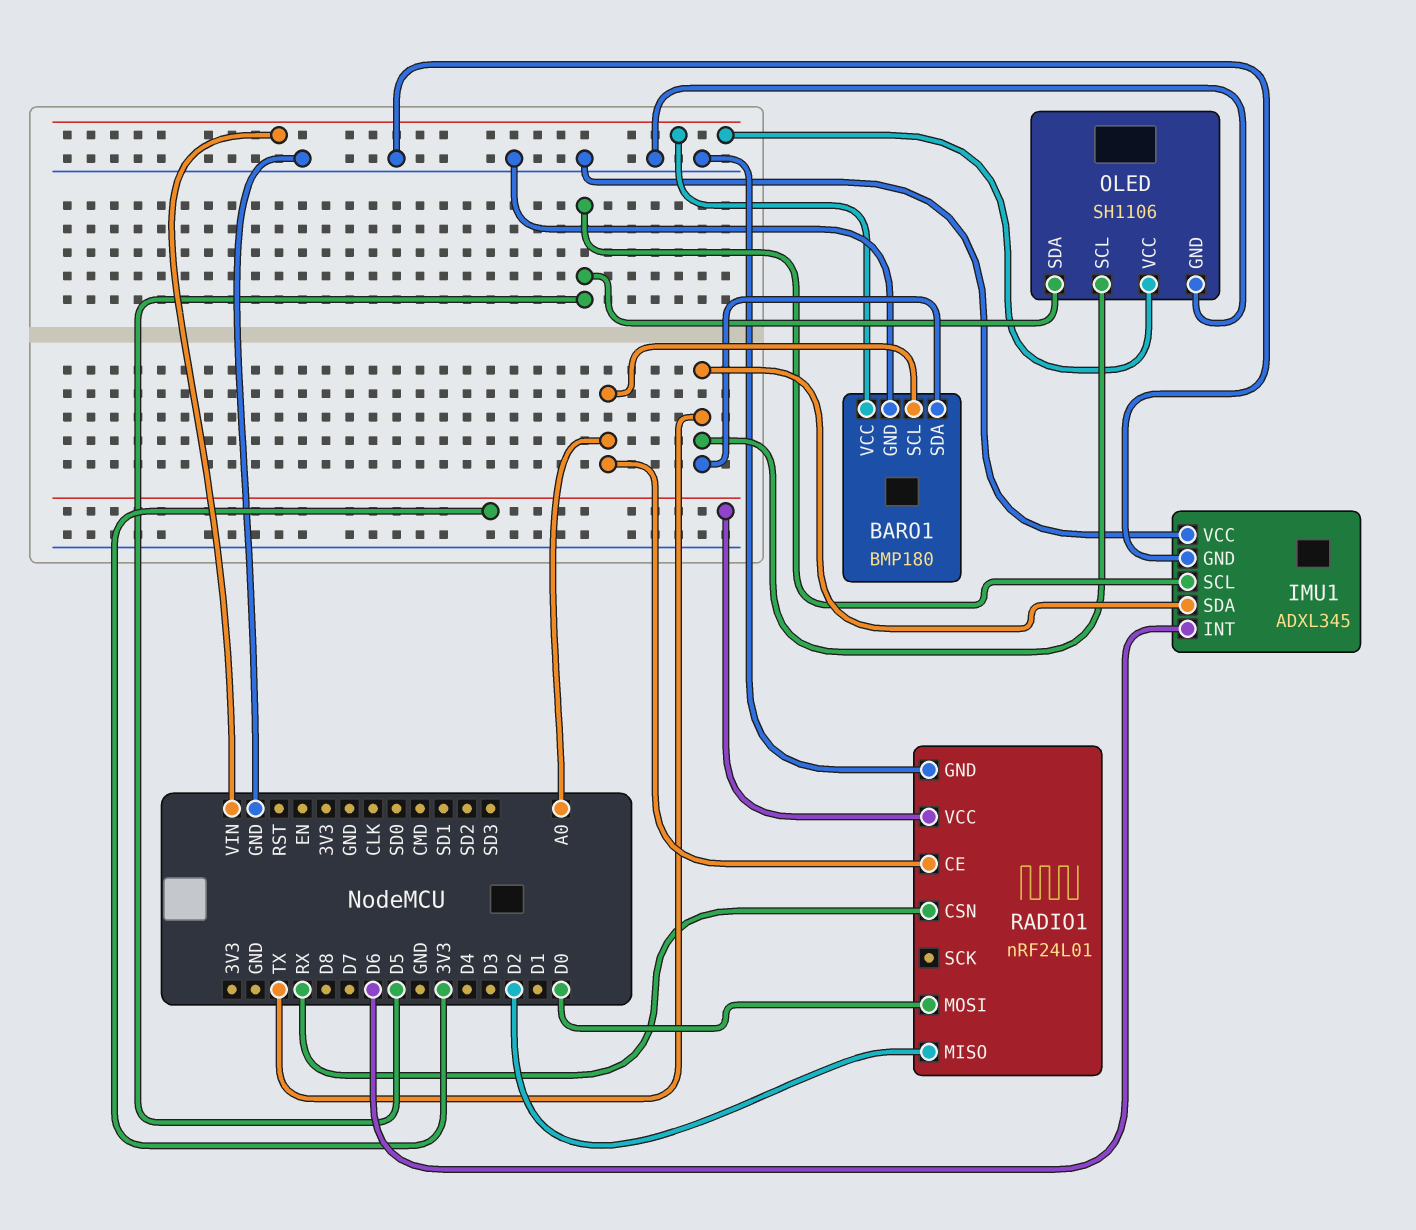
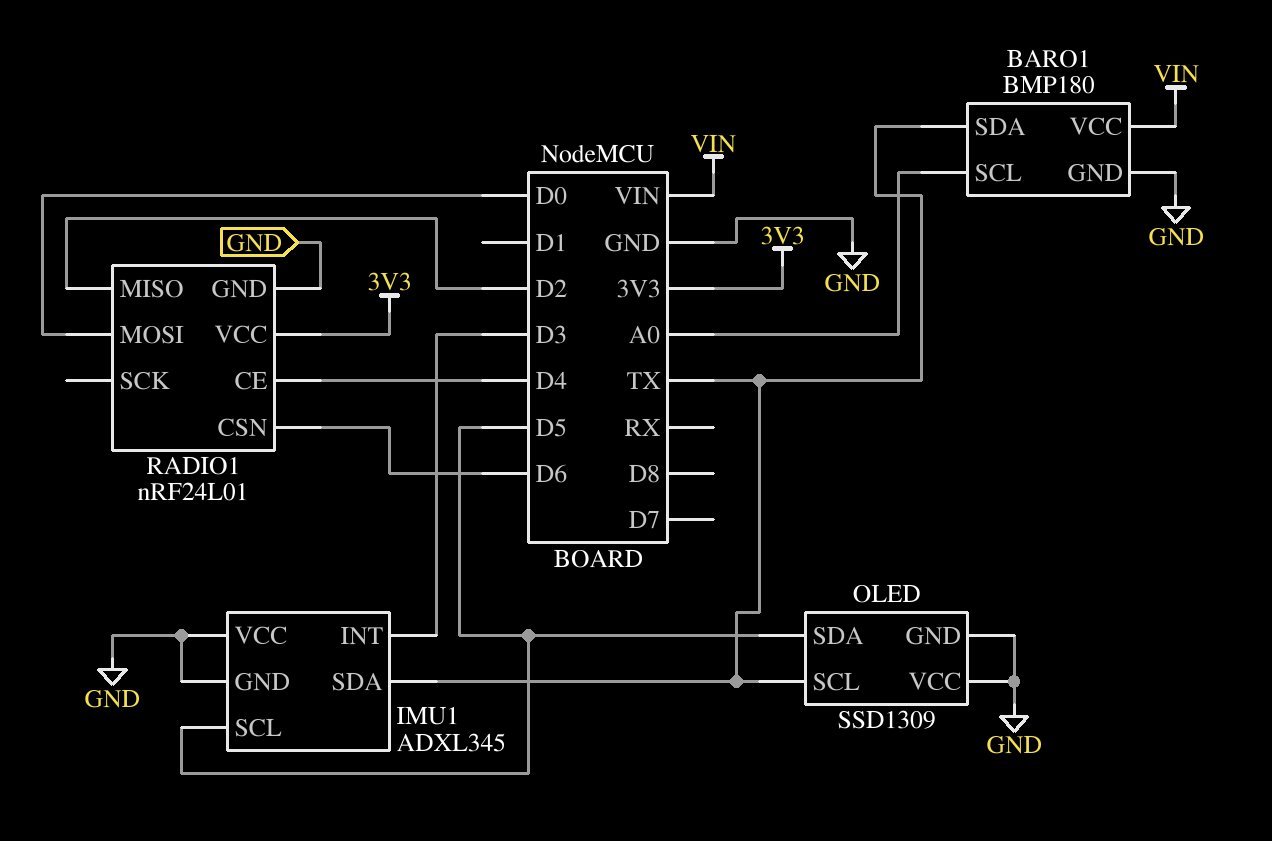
IMU1 pin INT: D6 -> D3
OLED: SH1106 -> SSD1309
OLED pin VCC: VIN -> GND
RADIO1 pin CE: A0 -> D4
RADIO1 pin CSN: RX -> D6

